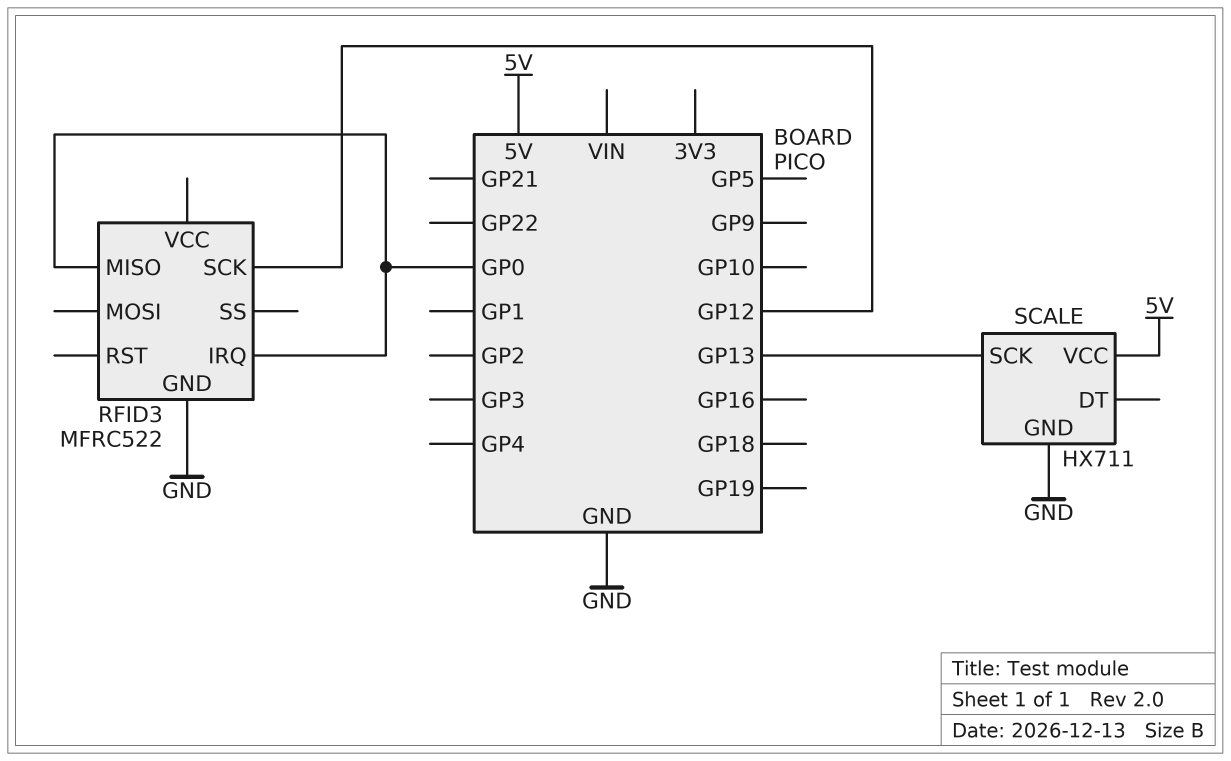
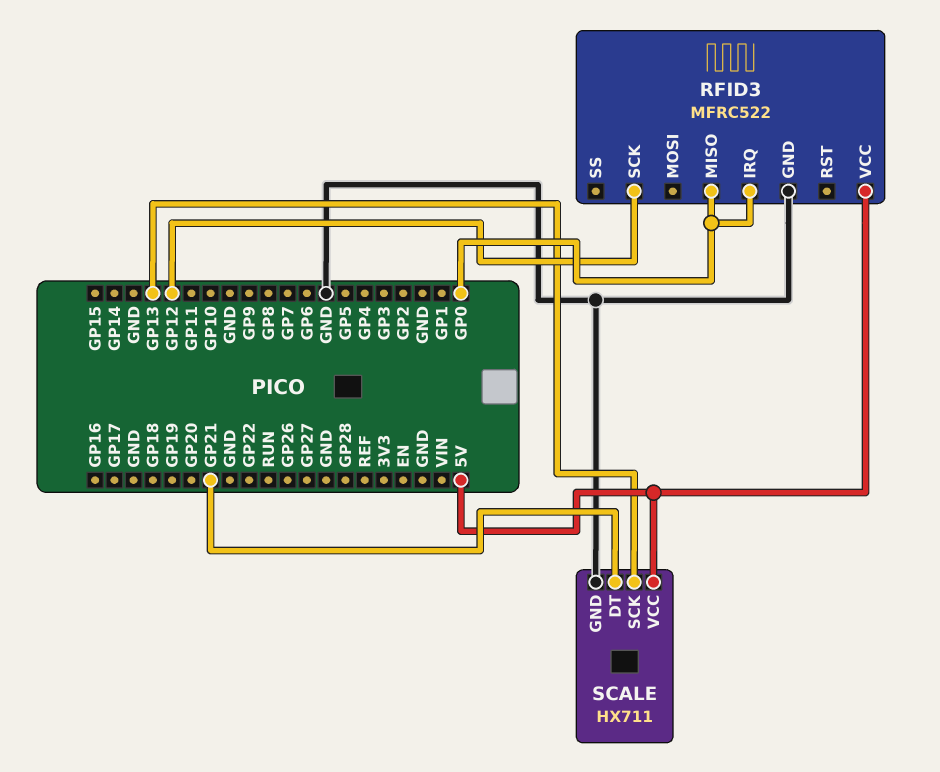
RFID3 pin VCC: none -> 5V
SCALE pin DT: none -> GP21

